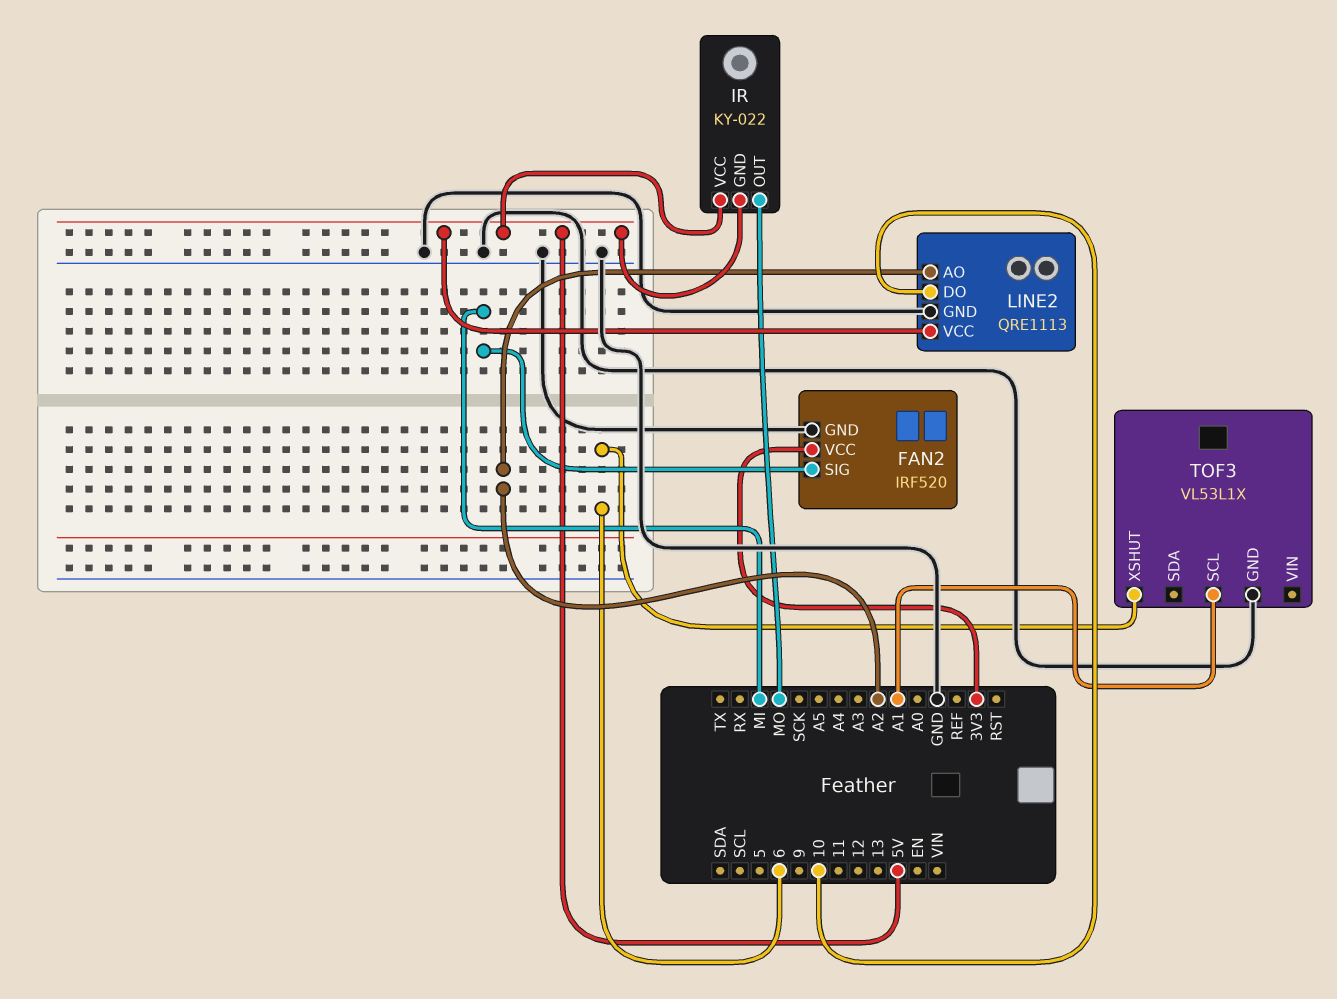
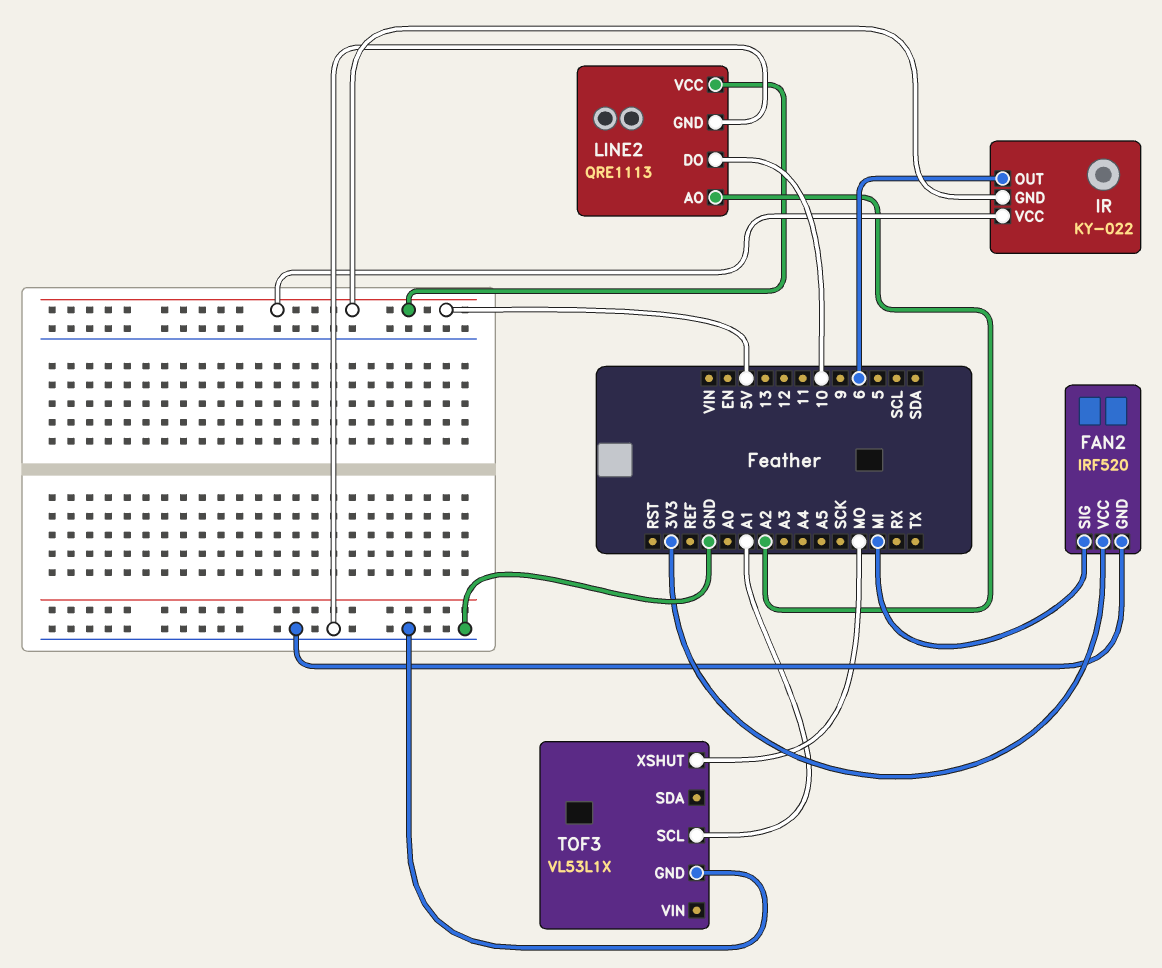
IR pin OUT: MO -> 6
TOF3 pin XSHUT: 6 -> MO

